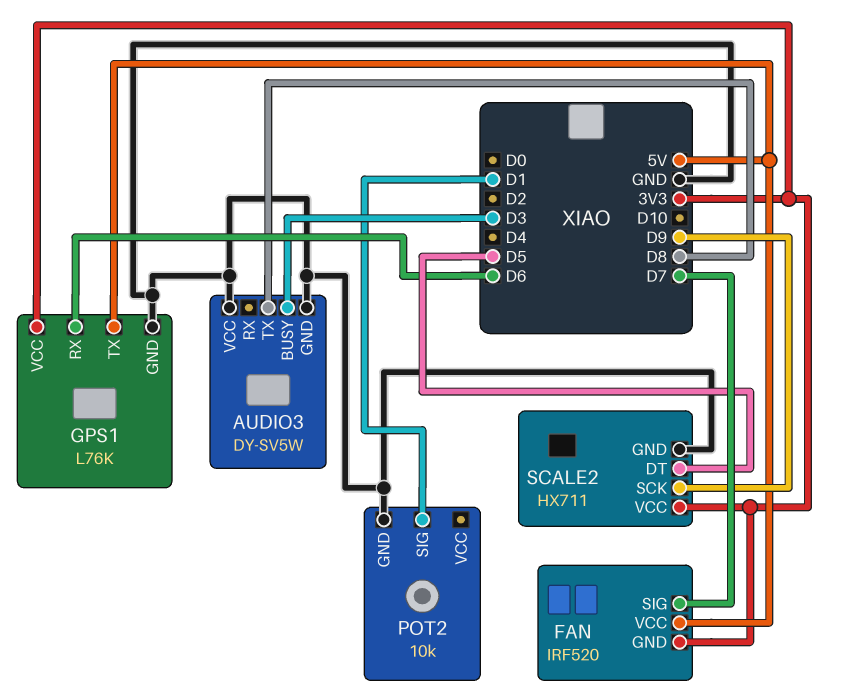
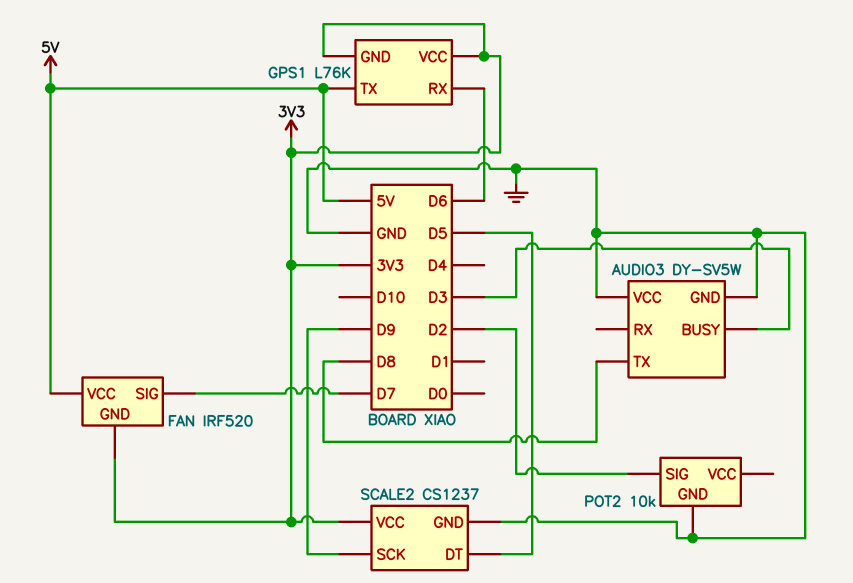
GPS1 pin GND: GND -> 3V3
POT2 pin SIG: D1 -> D2
SCALE2: HX711 -> CS1237

